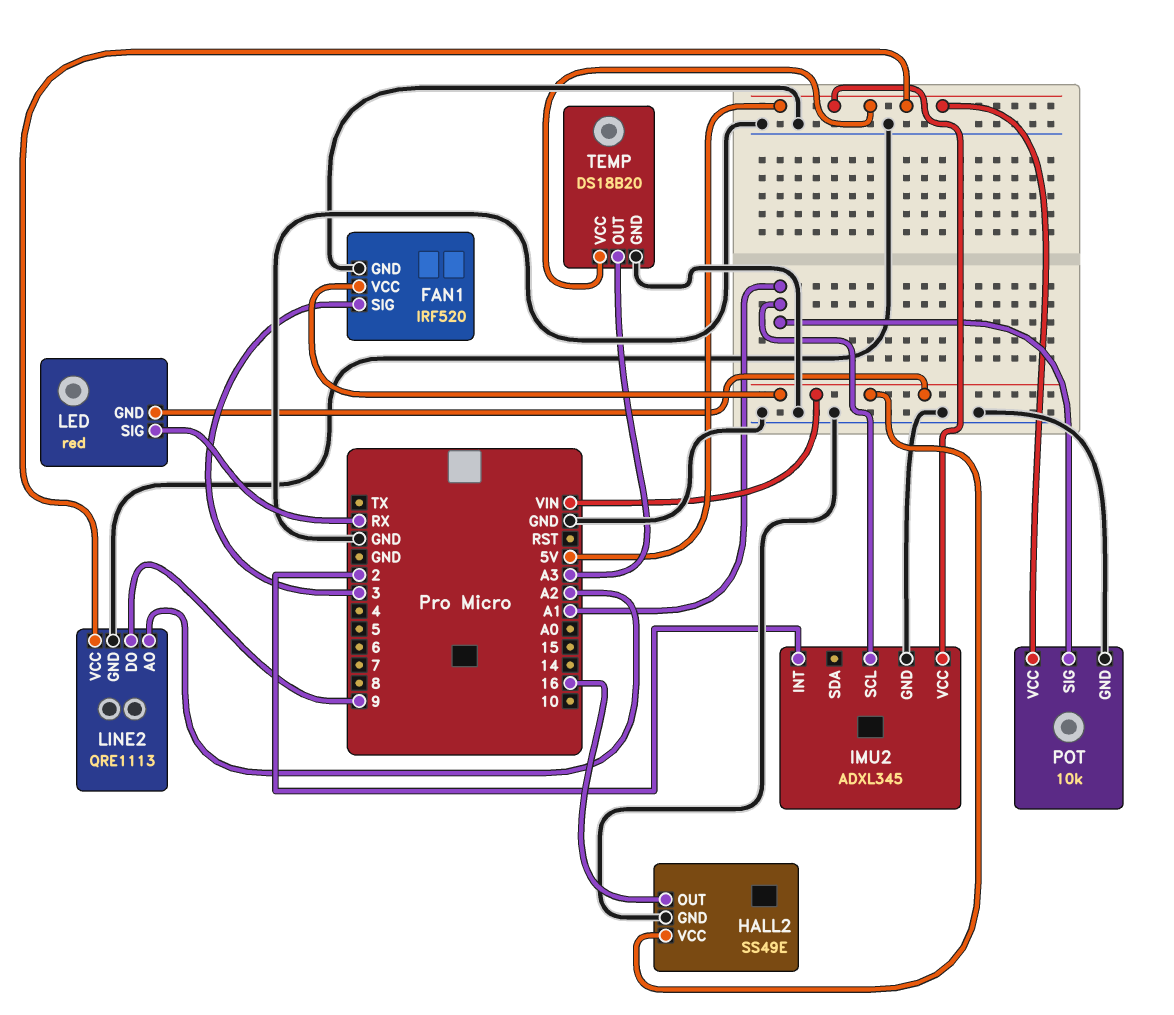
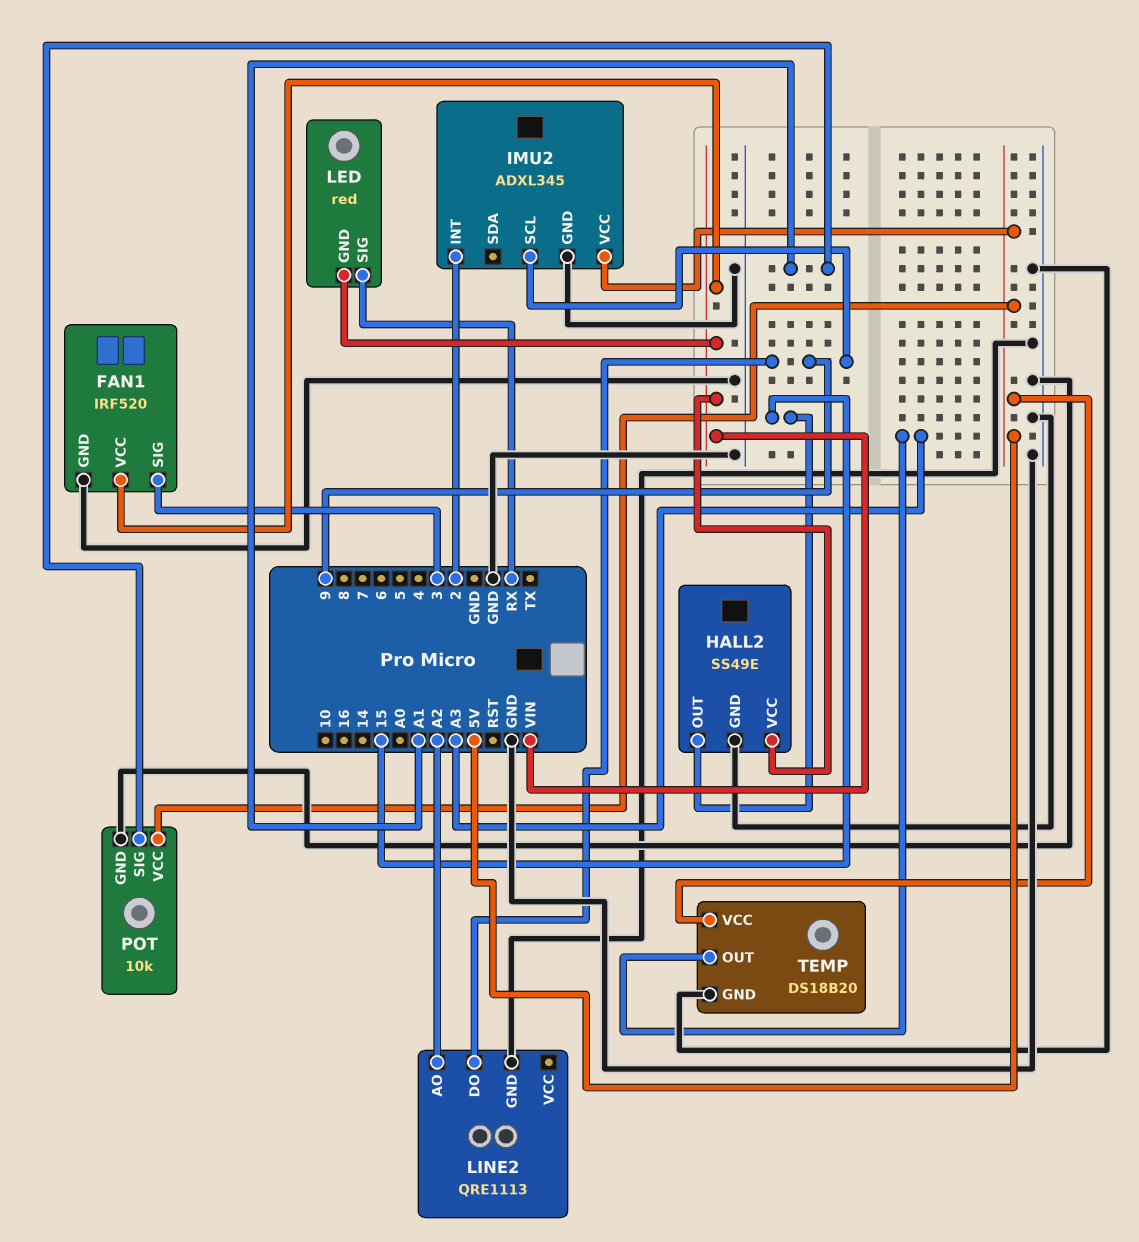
HALL2 pin OUT: 16 -> 15
IMU2 pin SCL: A1 -> 9
LINE2 pin VCC: 5V -> none

